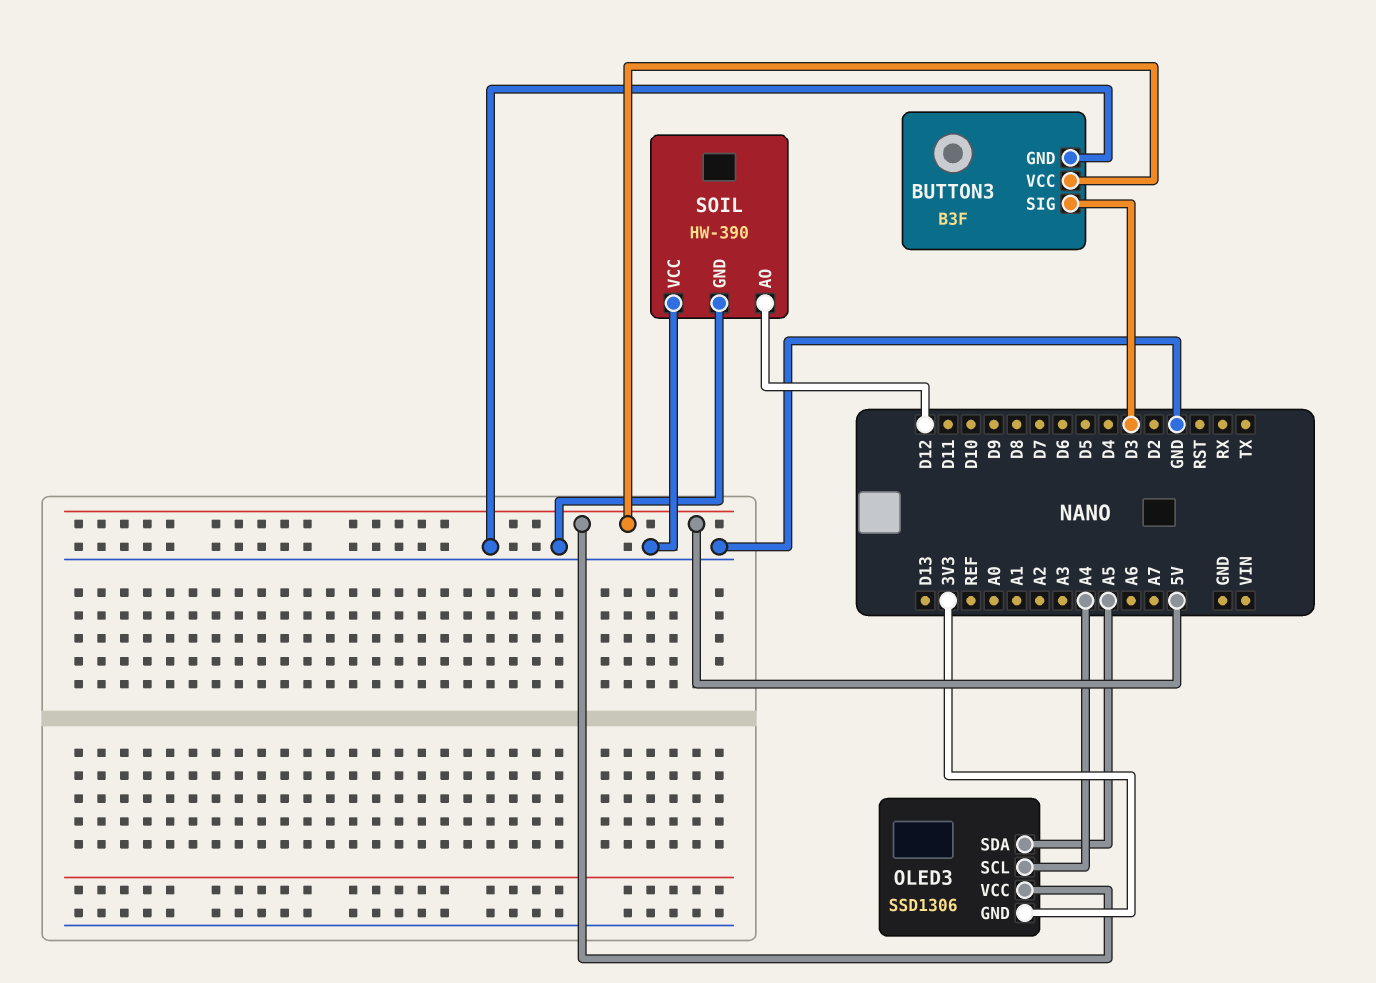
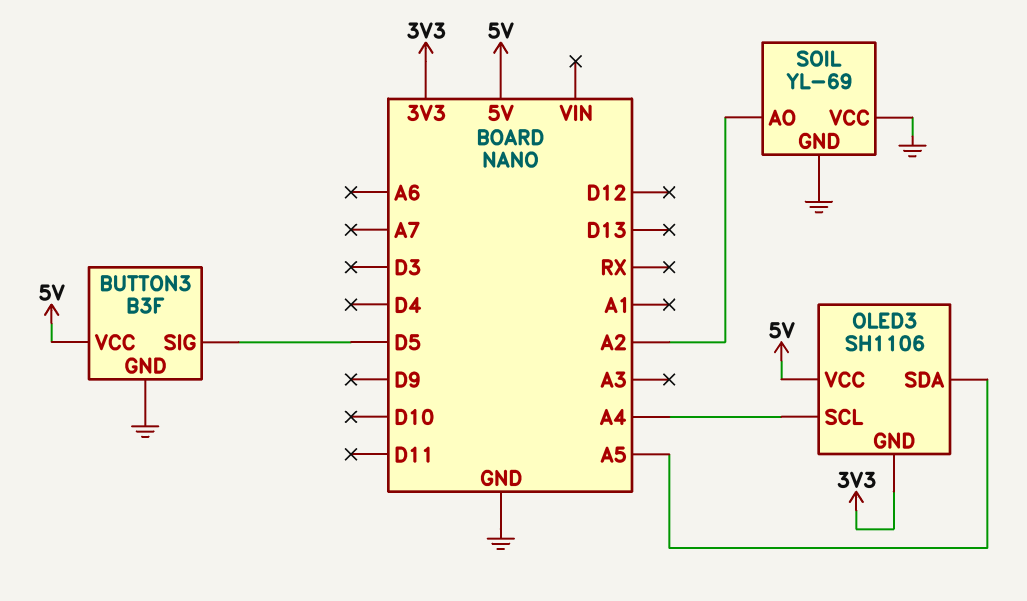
BUTTON3 pin SIG: D3 -> D5
OLED3: SSD1306 -> SH1106
SOIL: HW-390 -> YL-69
SOIL pin AO: D12 -> A2

